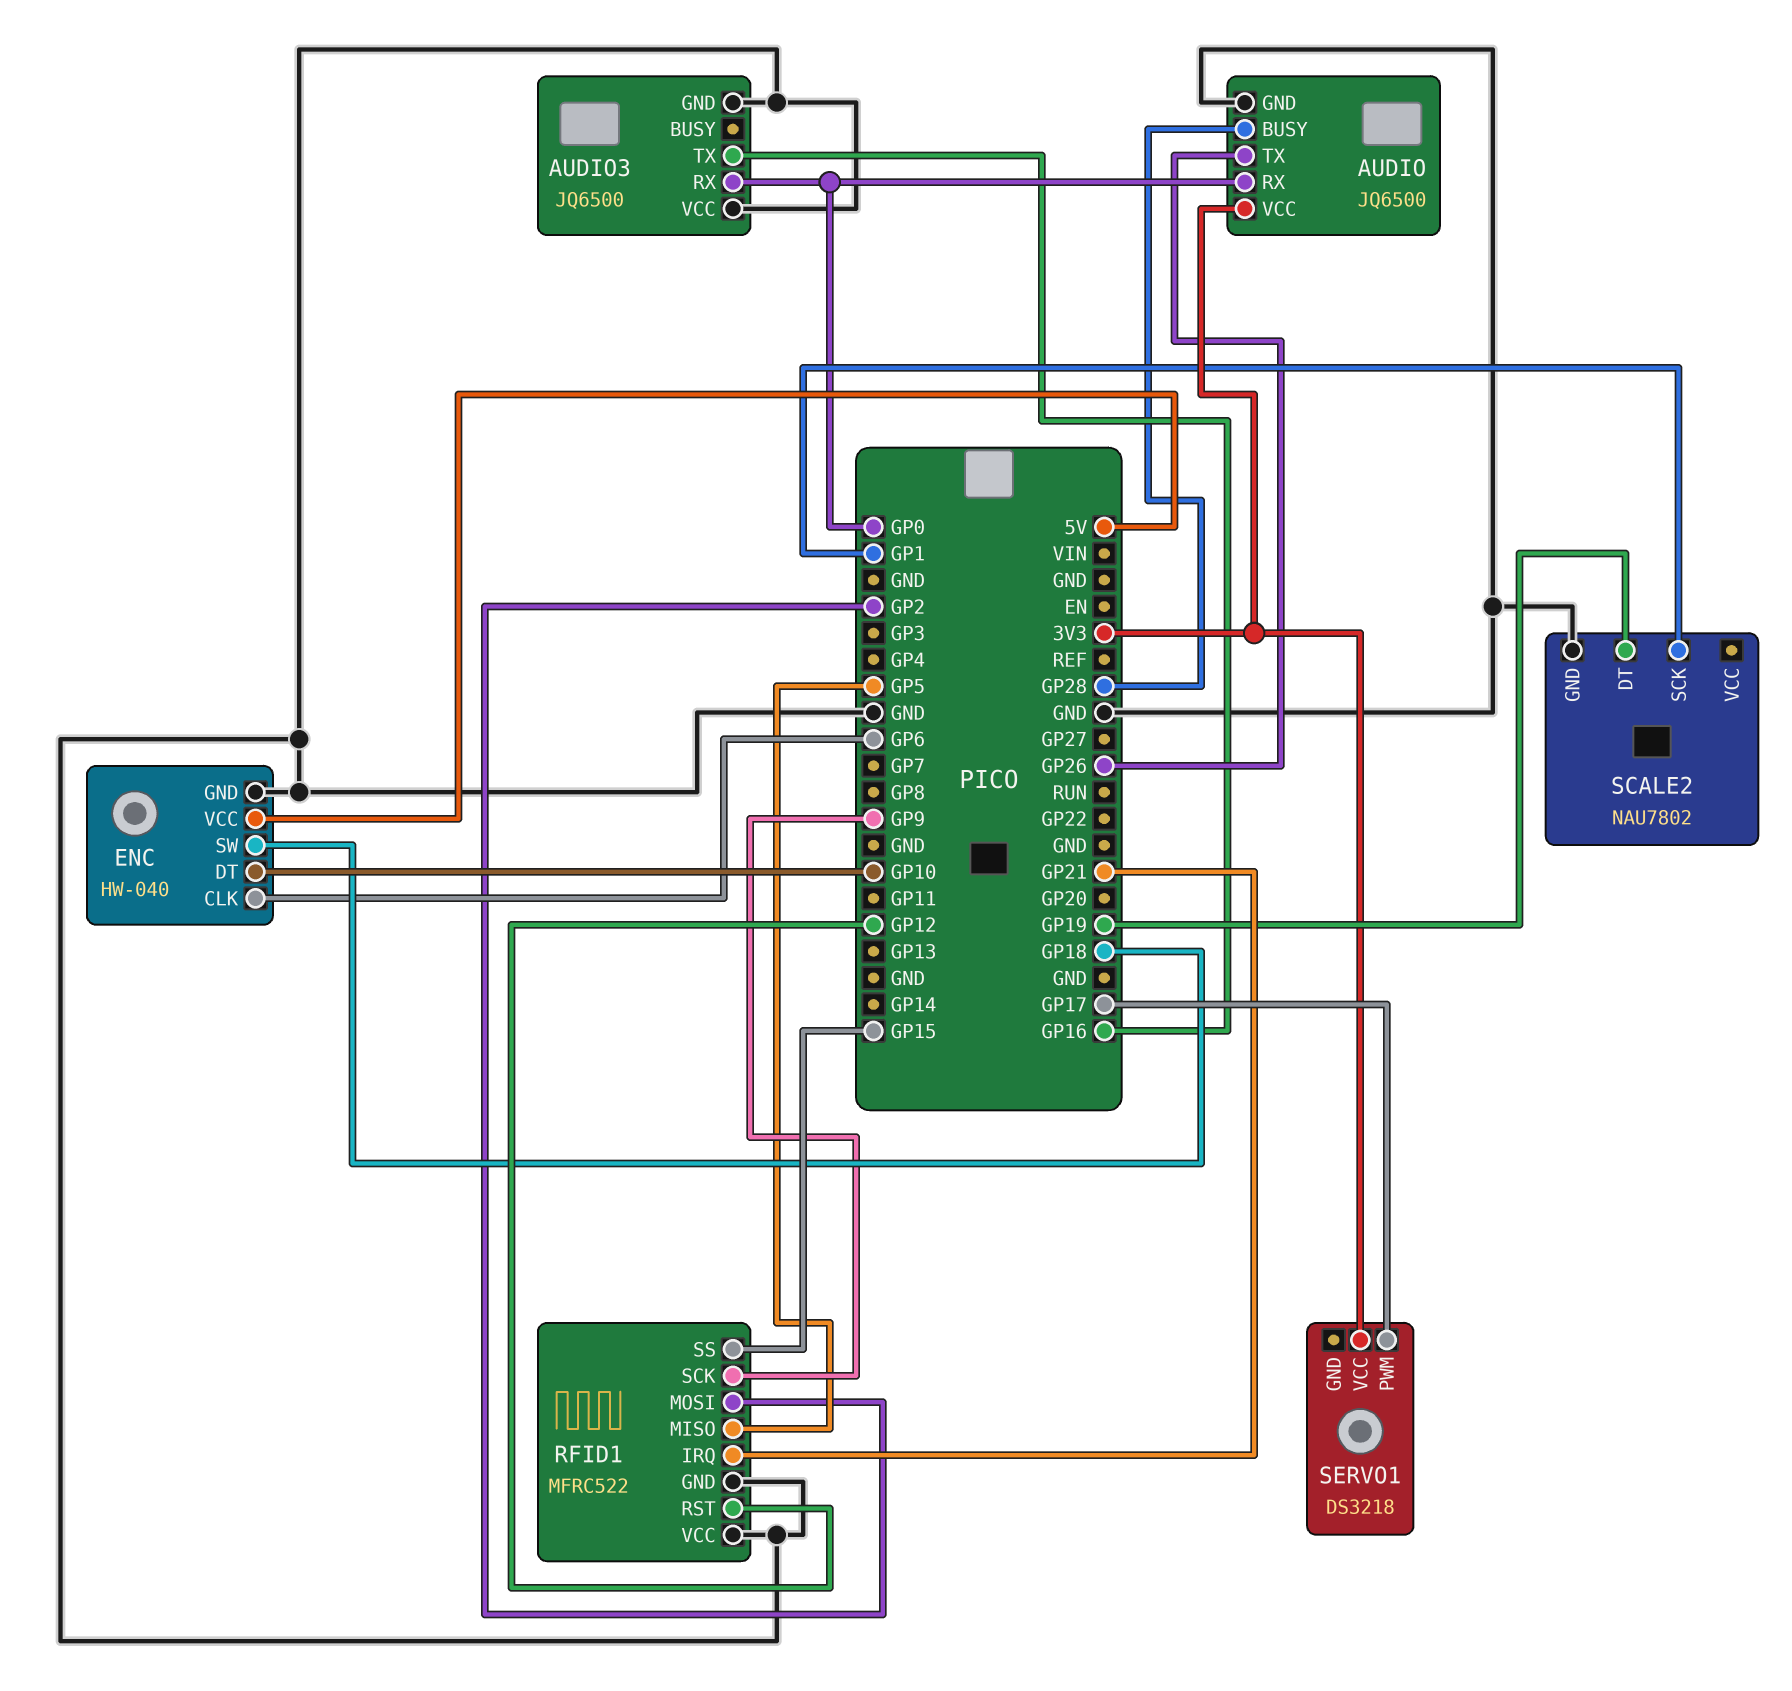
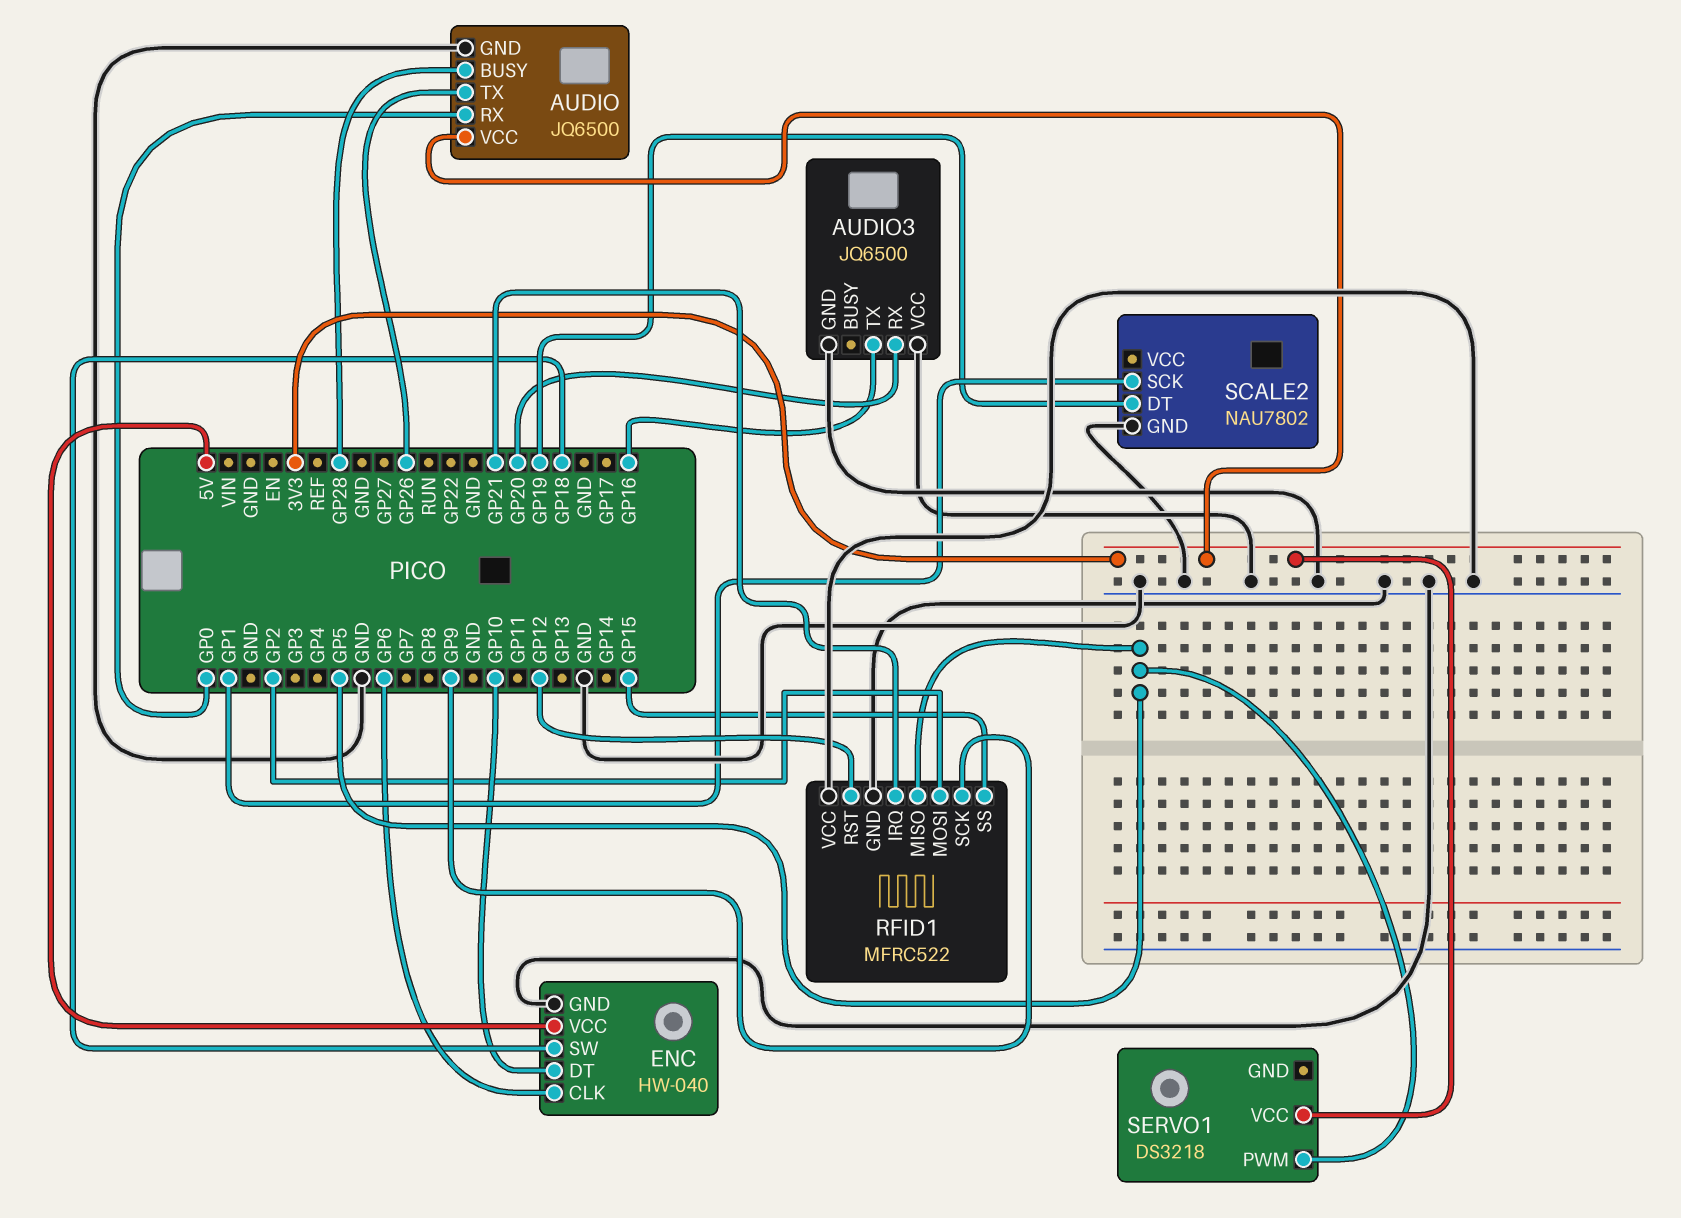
AUDIO3 pin RX: GP0 -> GP20
SERVO1 pin PWM: GP17 -> GP5

